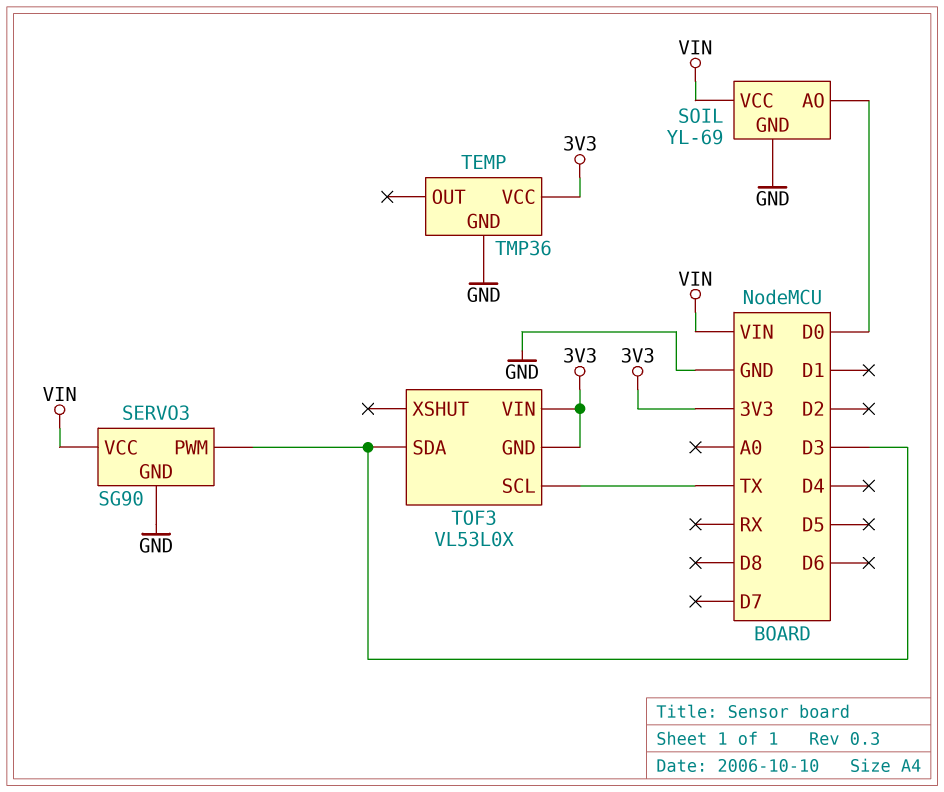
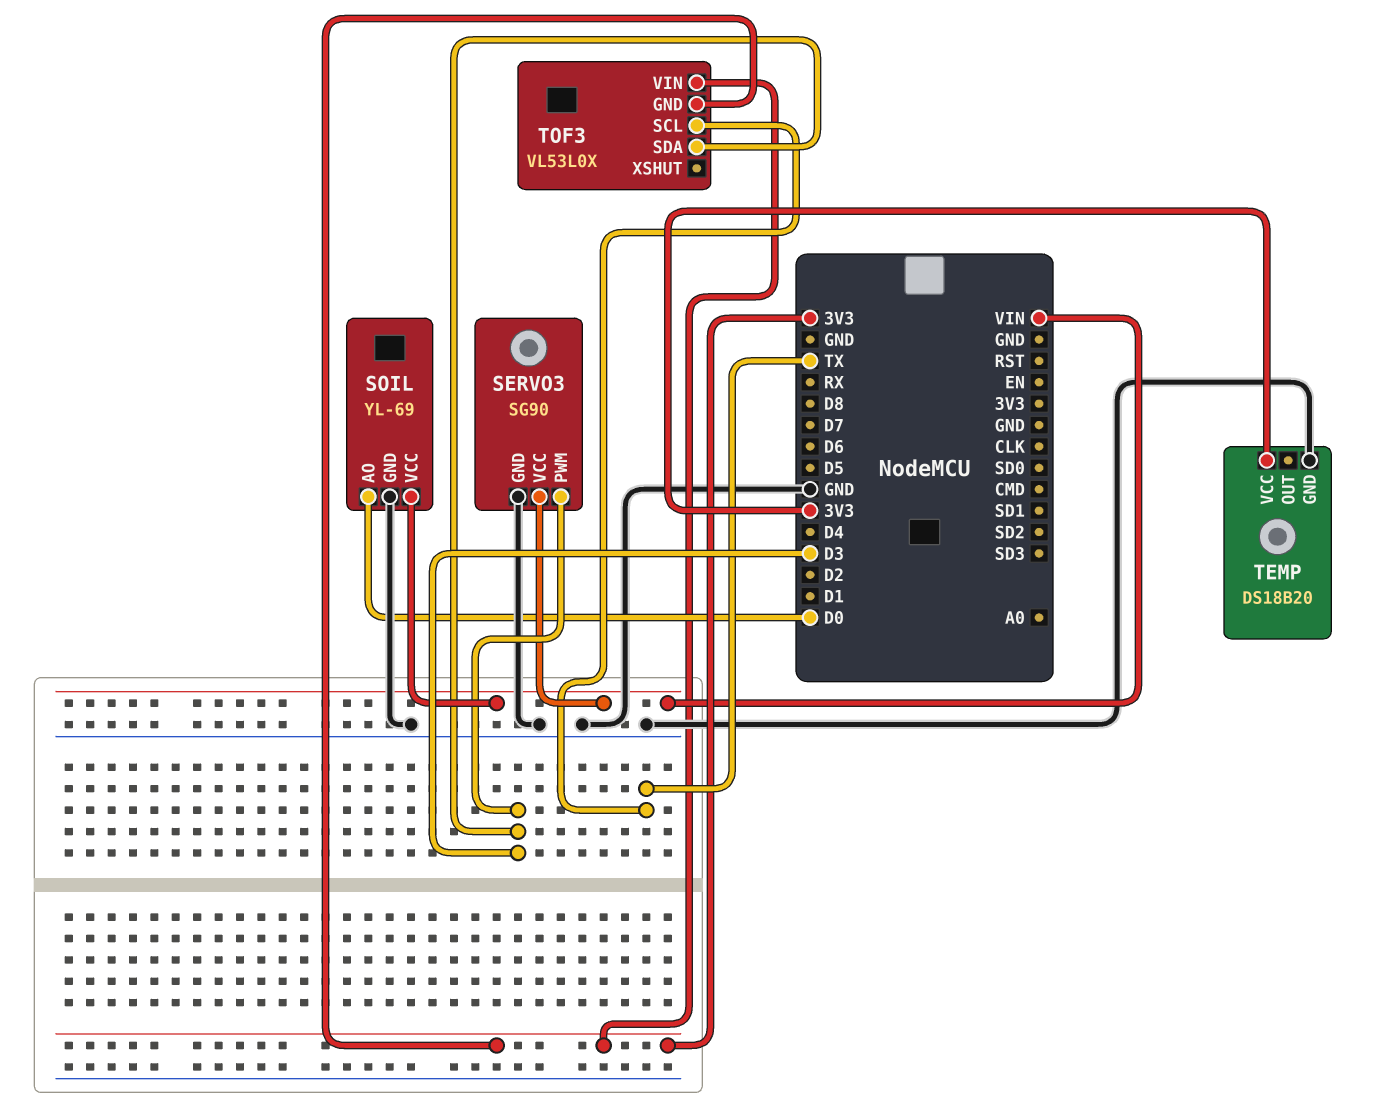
TEMP: TMP36 -> DS18B20

